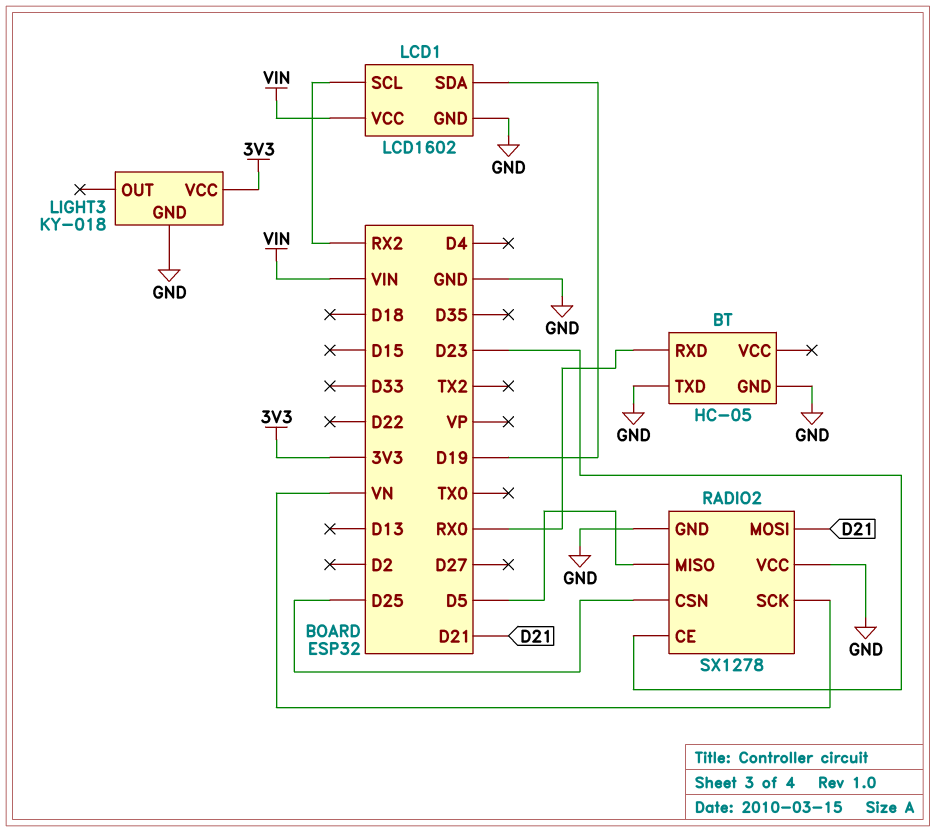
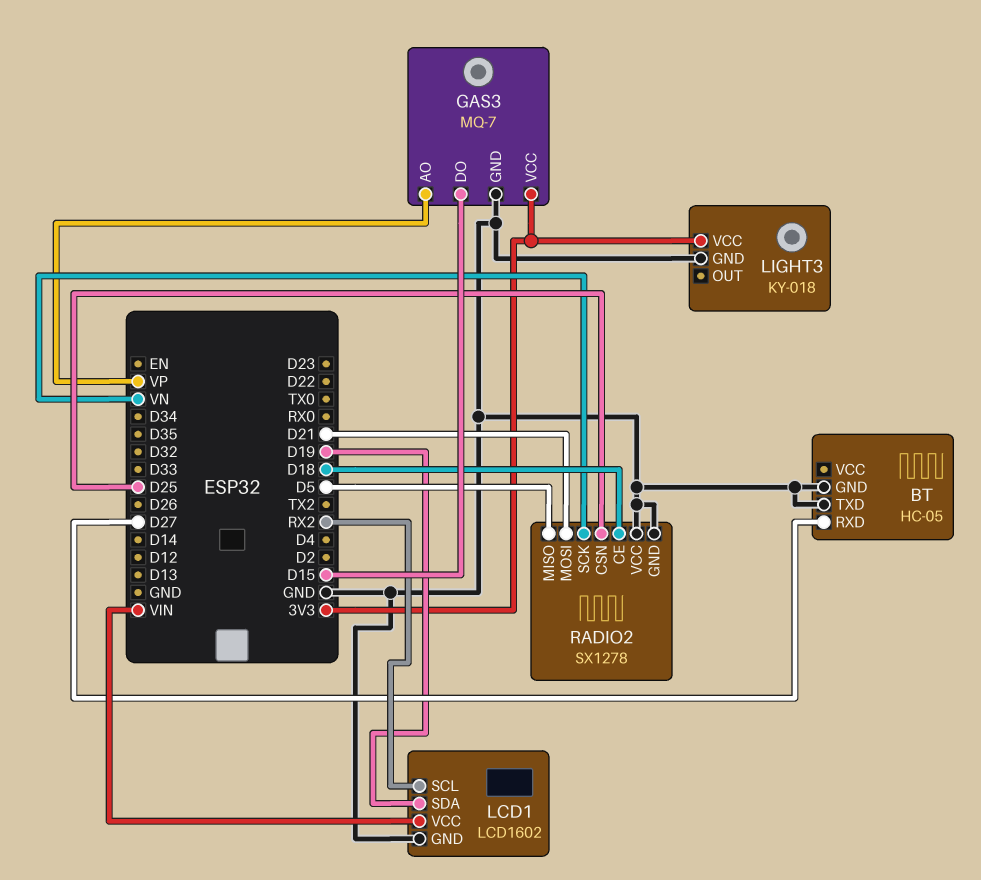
BT pin RXD: RX0 -> D27
GAS3: none -> MQ-7
GAS3 pin AO: none -> VP
GAS3 pin DO: none -> D15
GAS3 pin GND: none -> GND
GAS3 pin VCC: none -> 3V3
RADIO2 pin CE: D23 -> D18

